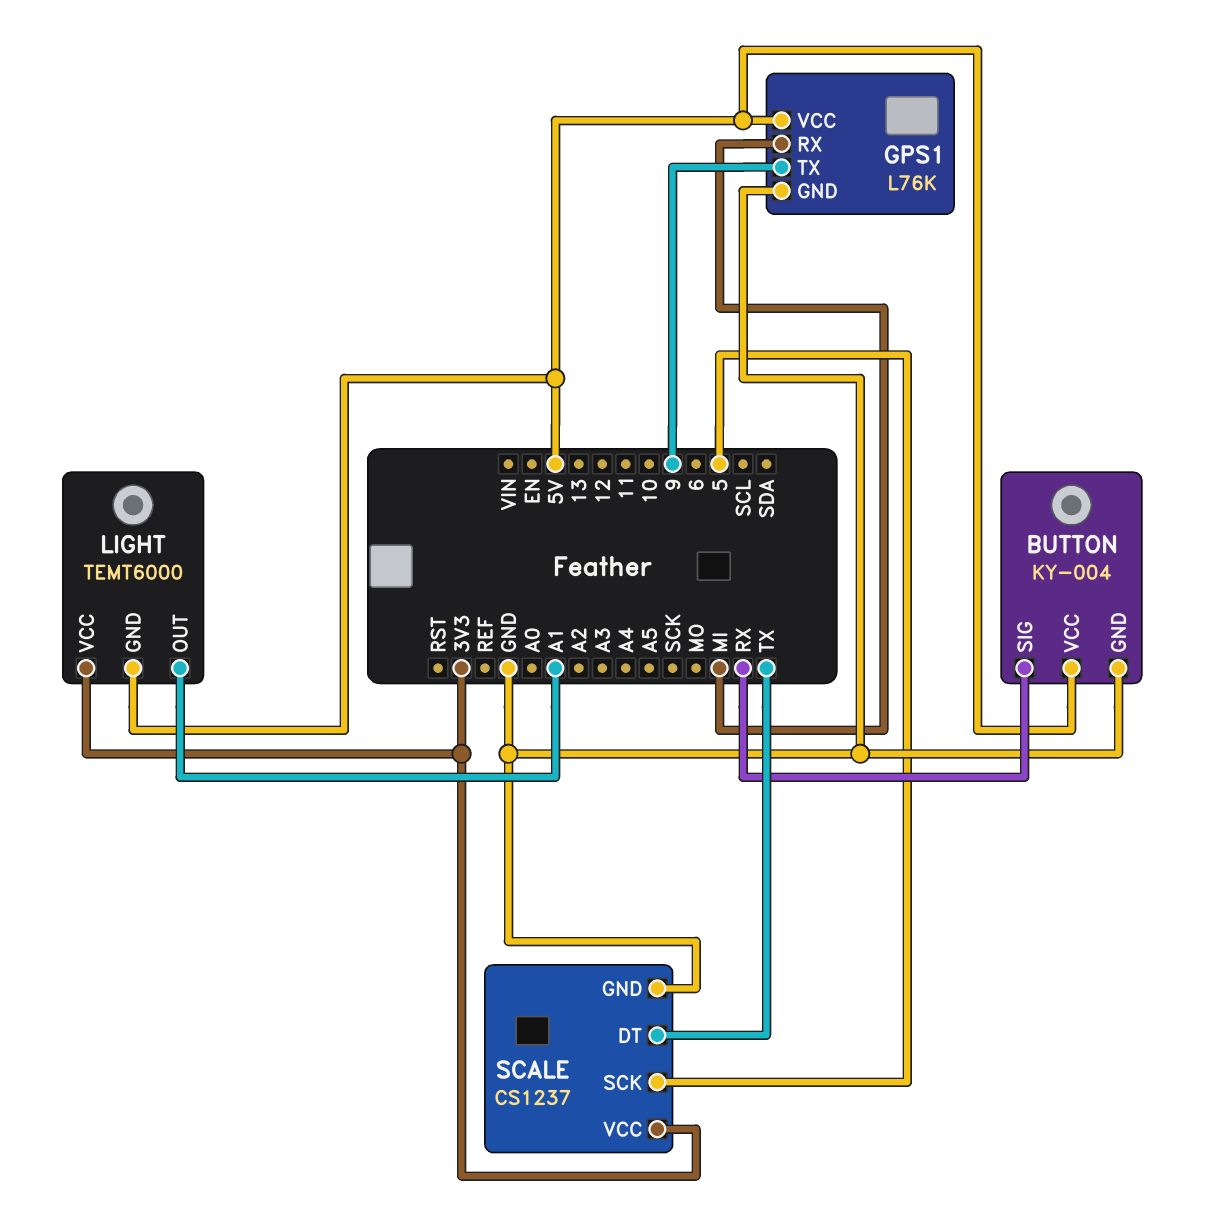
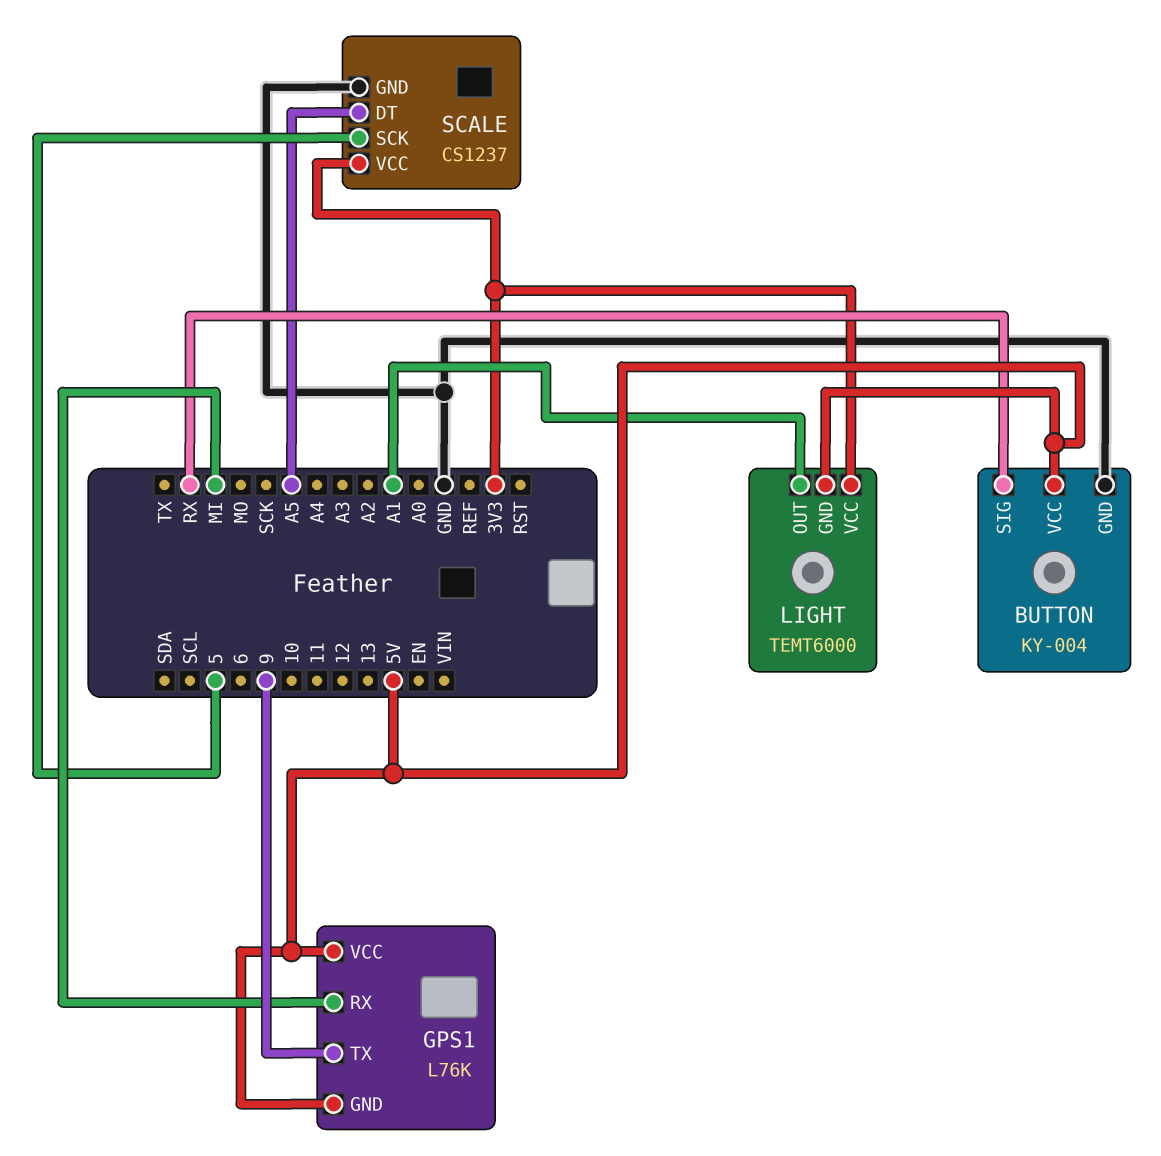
GPS1 pin GND: GND -> 5V
SCALE pin DT: TX -> A5

